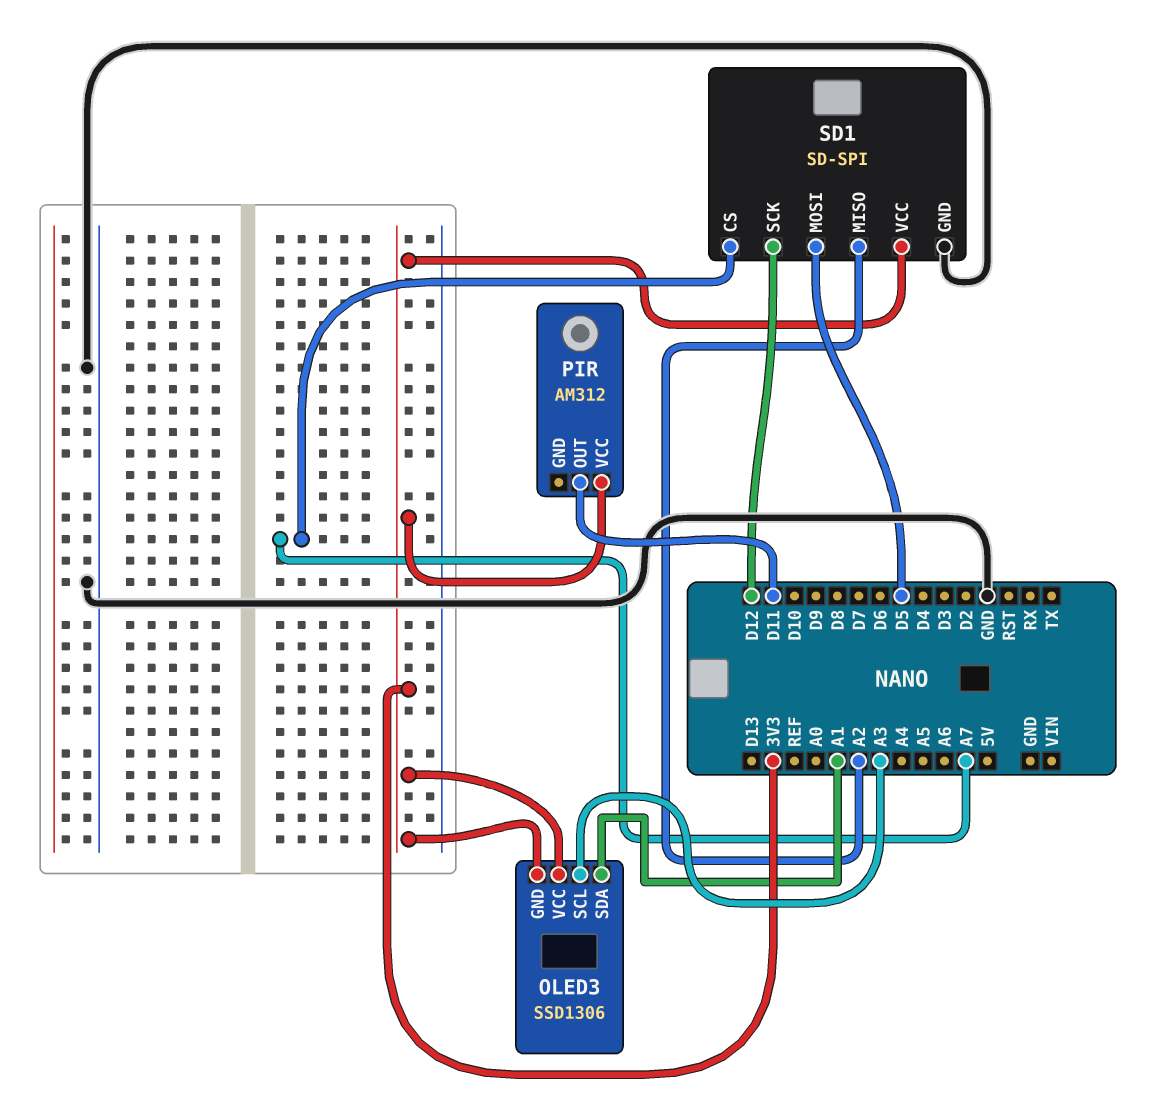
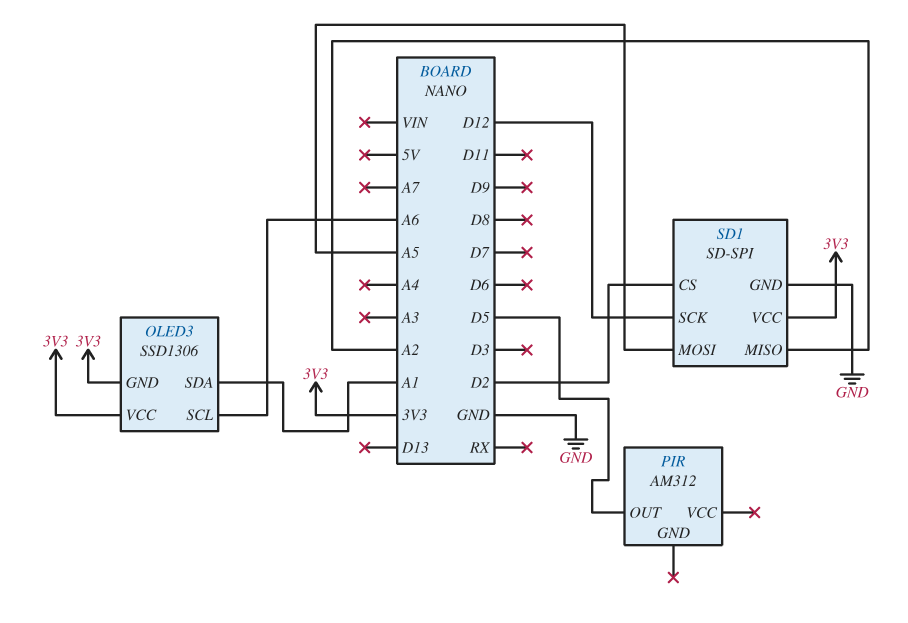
OLED3 pin SCL: A3 -> A6
PIR pin OUT: D11 -> D5
PIR pin VCC: 3V3 -> none
SD1 pin CS: A7 -> D2
SD1 pin MOSI: D5 -> A5

